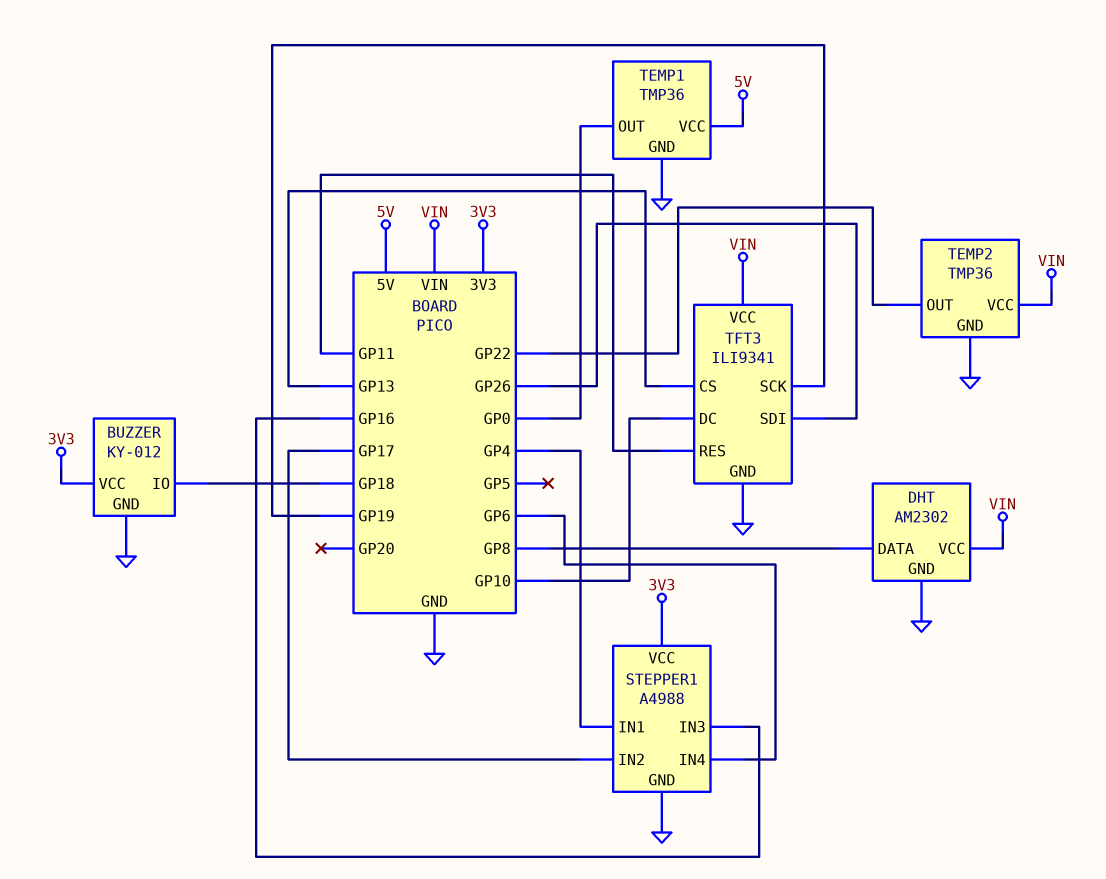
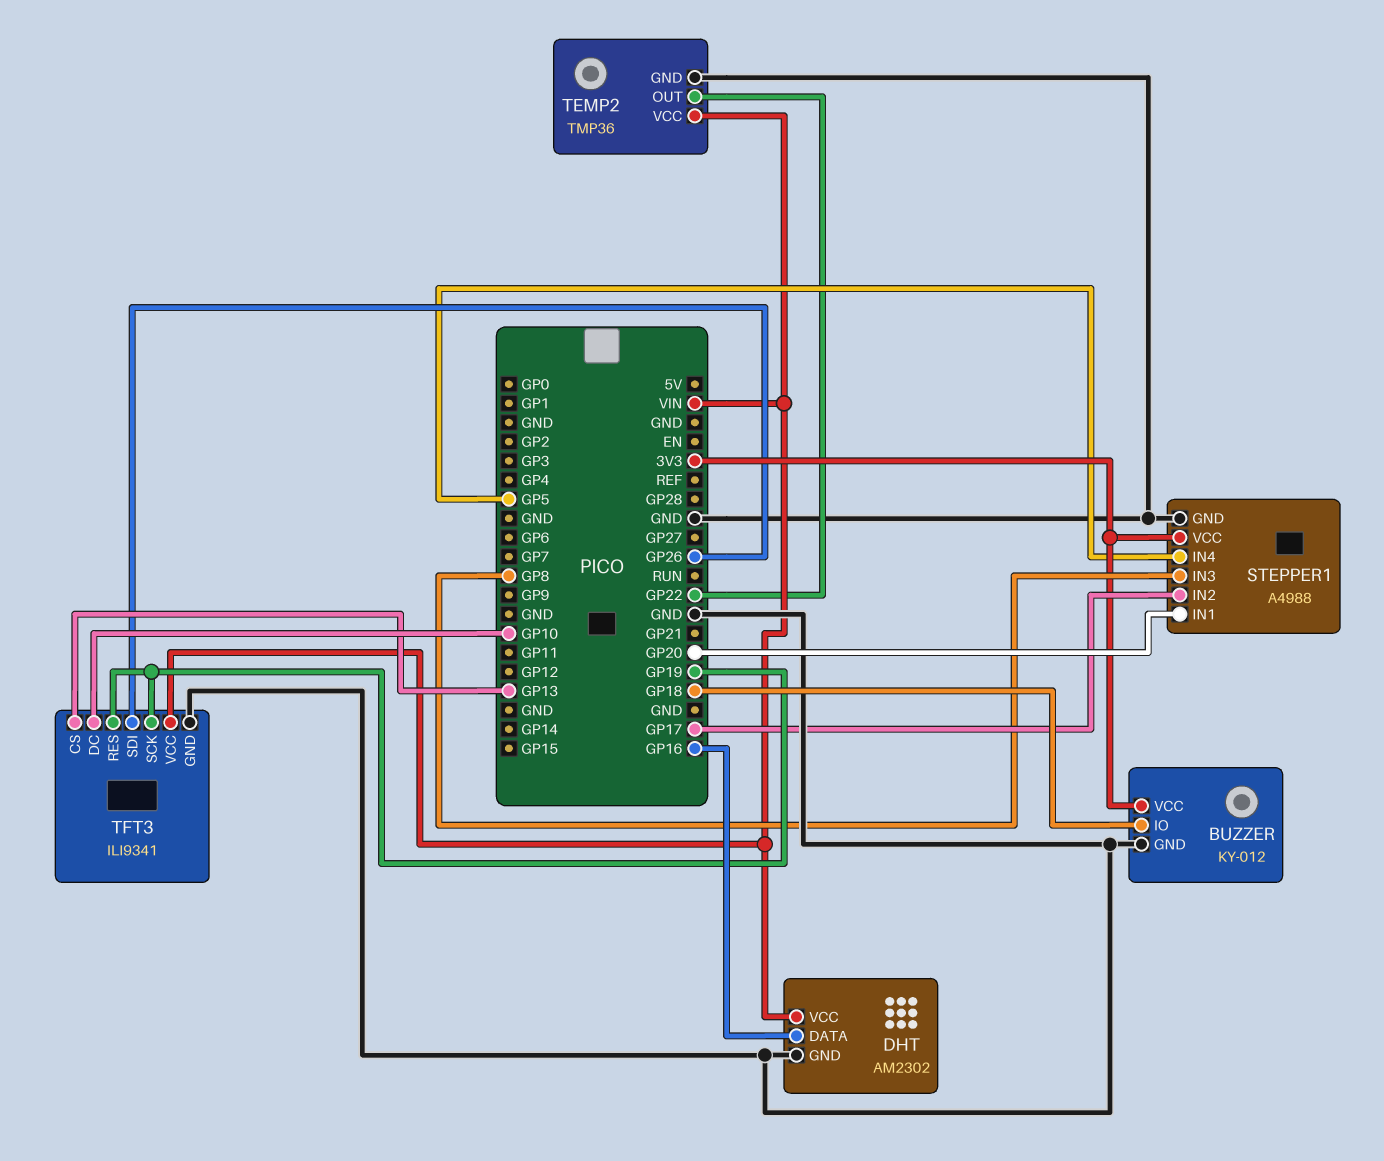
DHT pin DATA: GP8 -> GP16
STEPPER1 pin IN1: GP4 -> GP20
STEPPER1 pin IN3: GP16 -> GP8
STEPPER1 pin IN4: GP6 -> GP5
TEMP1: TMP36 -> none
TEMP1 pin GND: GND -> none
TEMP1 pin OUT: GP0 -> none
TEMP1 pin VCC: 5V -> none
TFT3 pin RES: GP11 -> GP19

